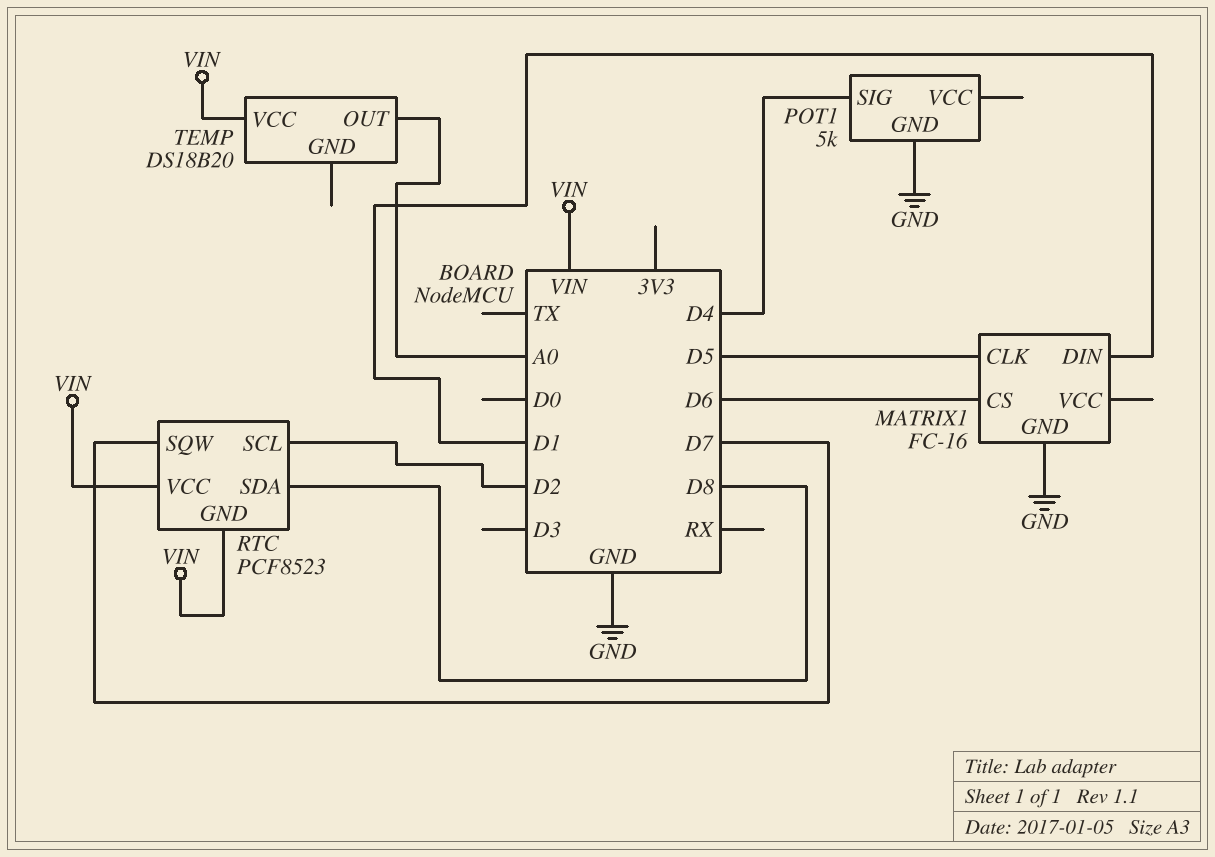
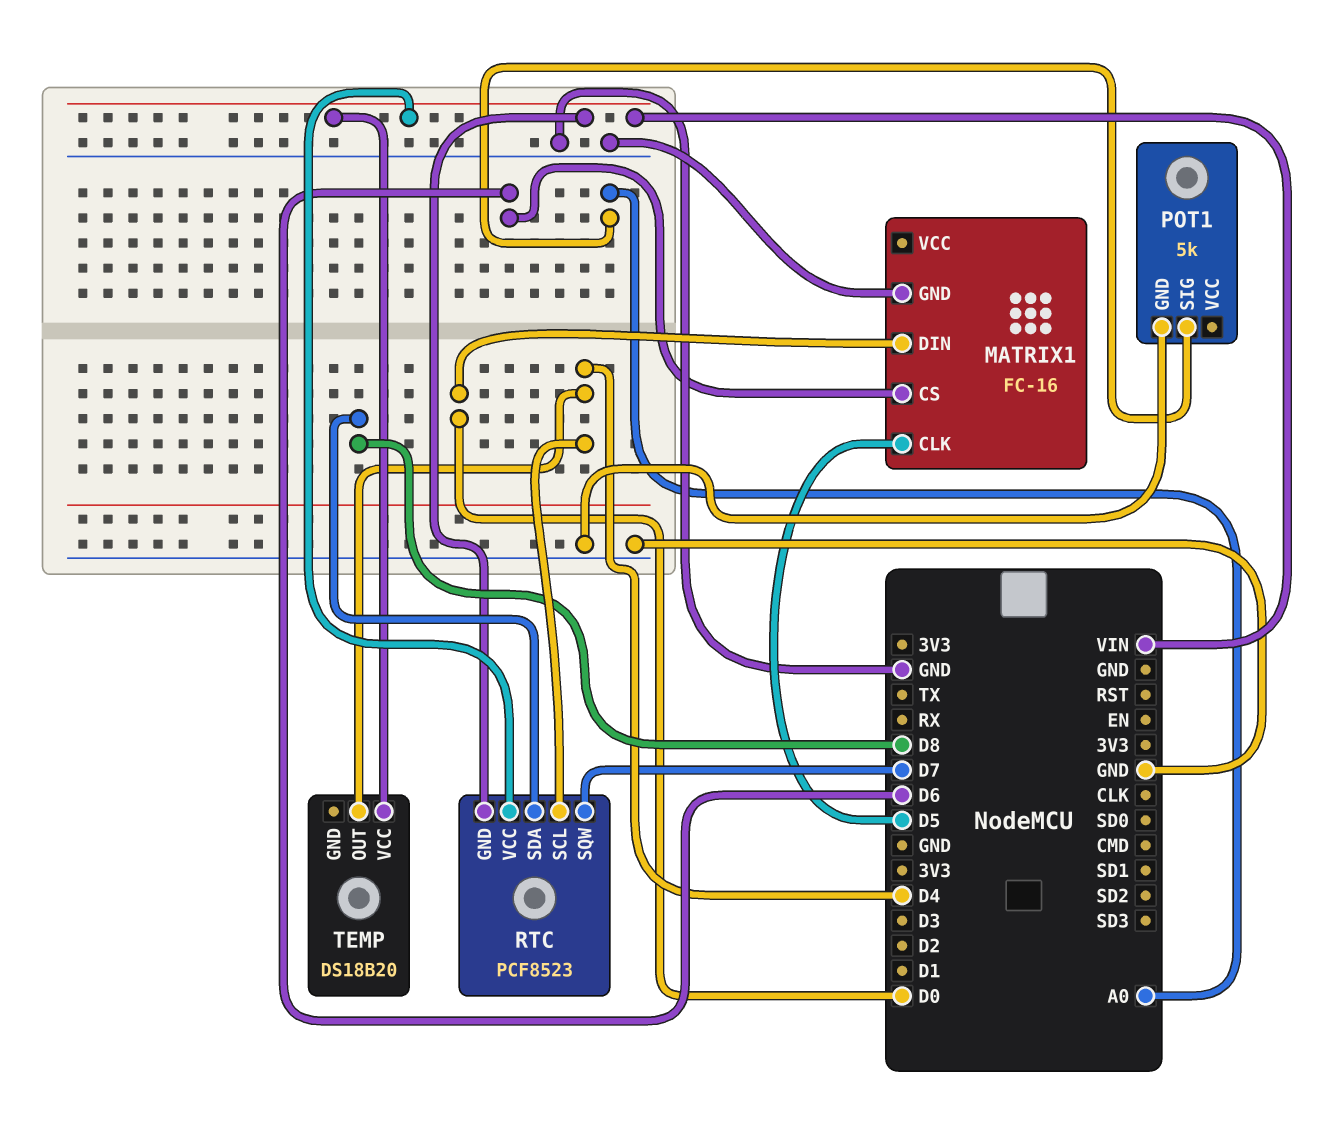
MATRIX1 pin DIN: D1 -> D0
POT1 pin SIG: D4 -> A0
RTC pin SCL: D2 -> D4
TEMP pin OUT: A0 -> D4

